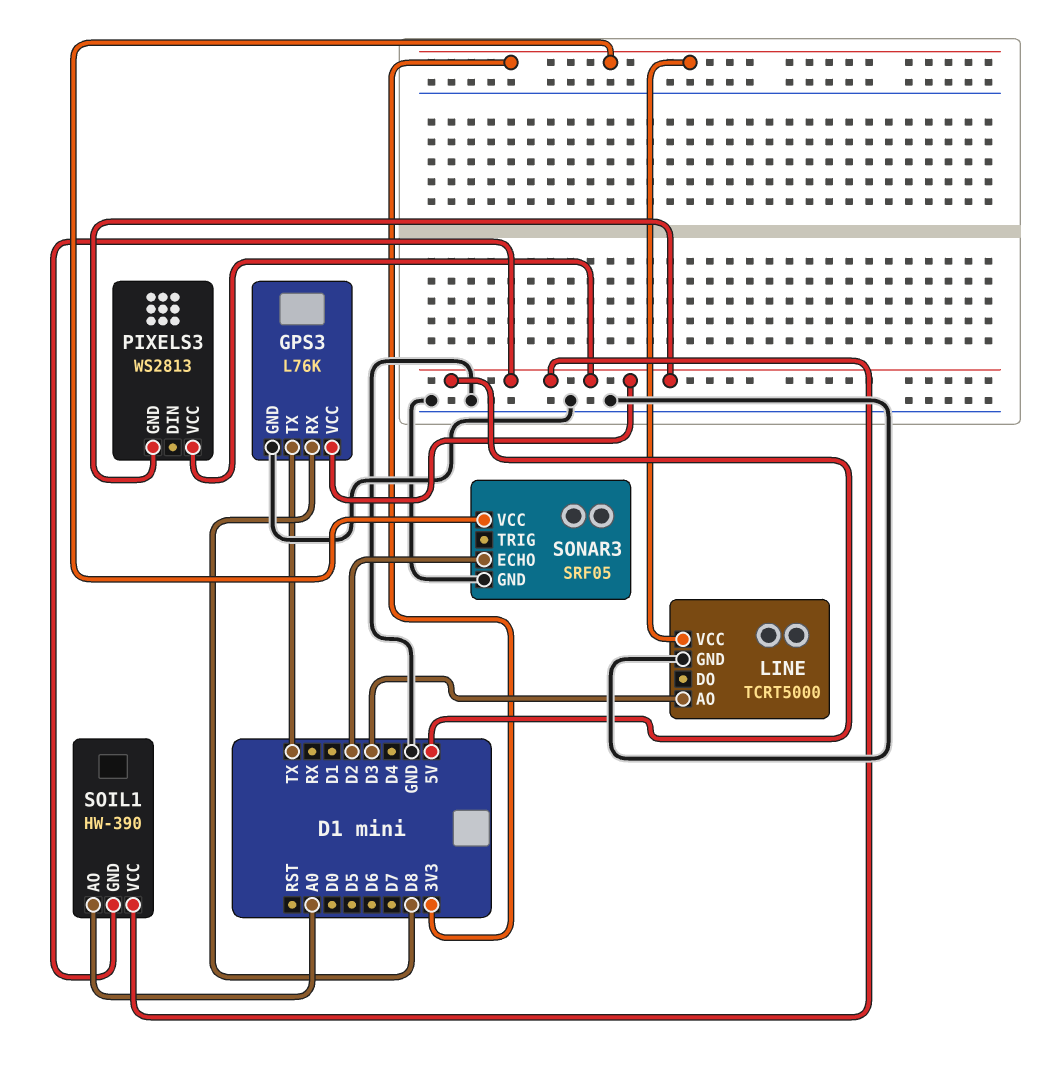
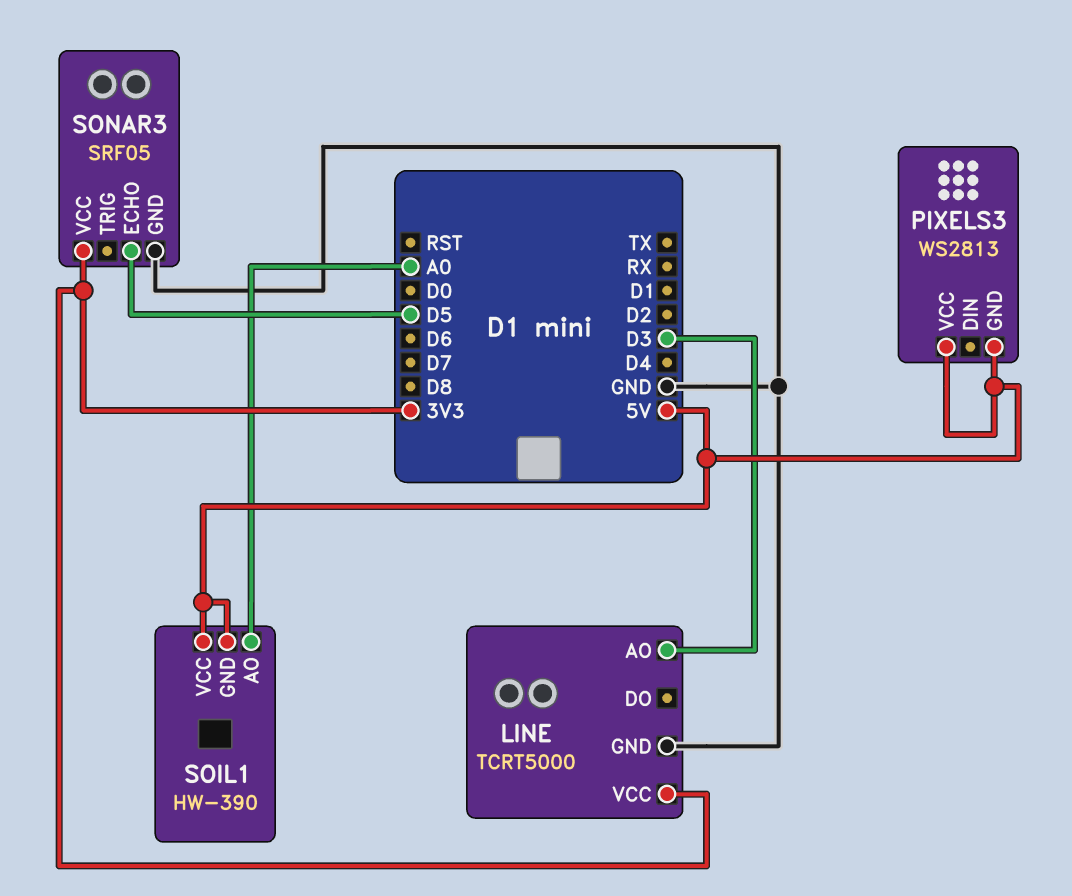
GPS3: L76K -> none
GPS3 pin GND: GND -> none
GPS3 pin RX: D8 -> none
GPS3 pin TX: TX -> none
GPS3 pin VCC: 5V -> none
SONAR3 pin ECHO: D2 -> D5

